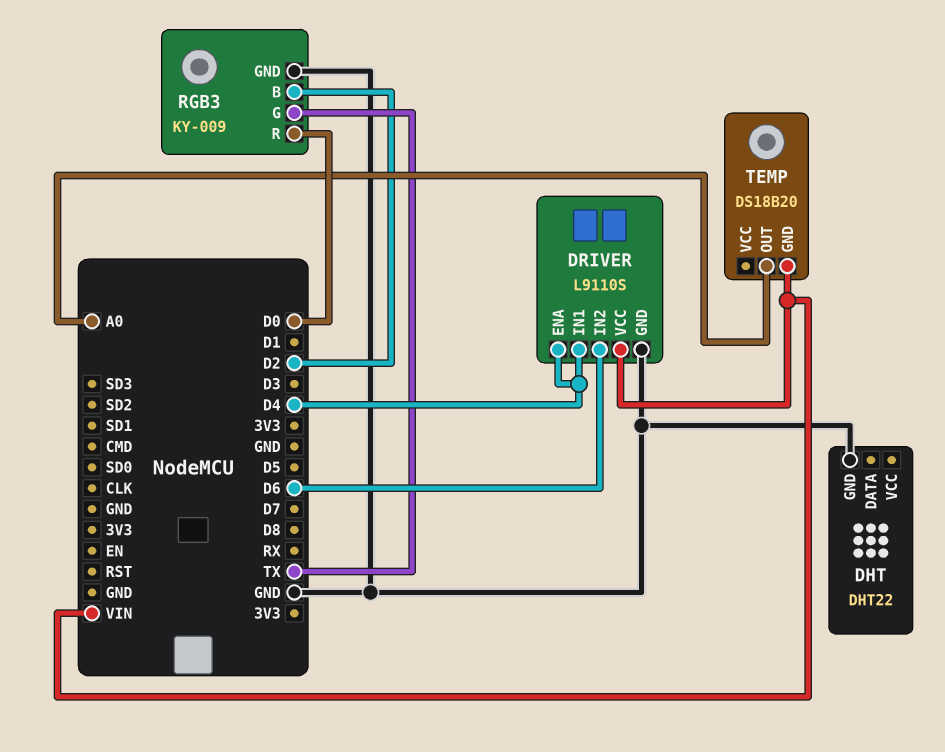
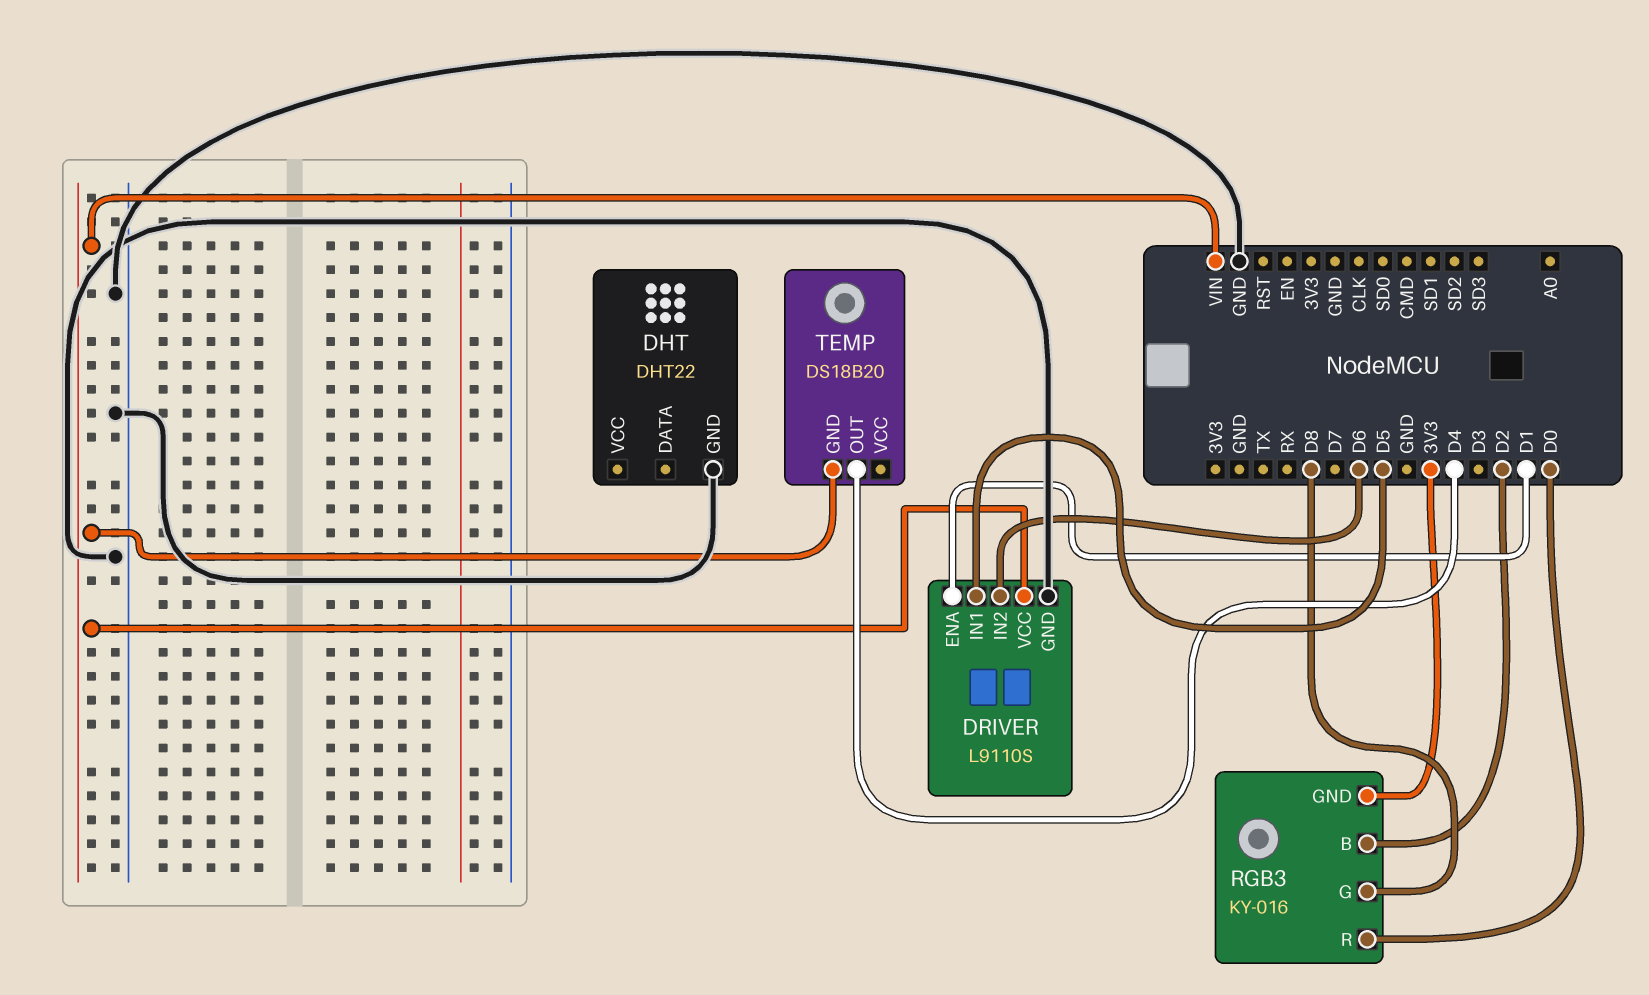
DRIVER pin ENA: D4 -> D1
DRIVER pin IN1: D4 -> D5
RGB3: KY-009 -> KY-016
RGB3 pin G: TX -> D8
RGB3 pin GND: GND -> 3V3
TEMP pin OUT: A0 -> D4

